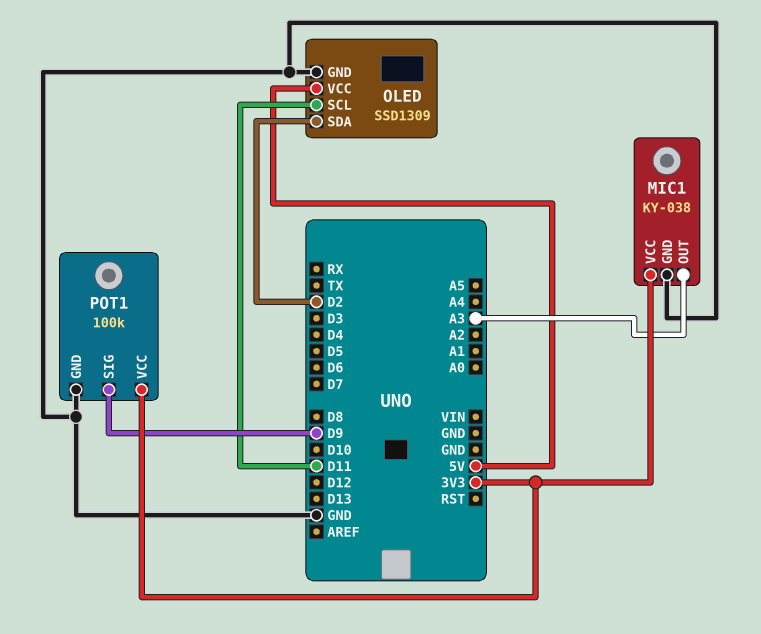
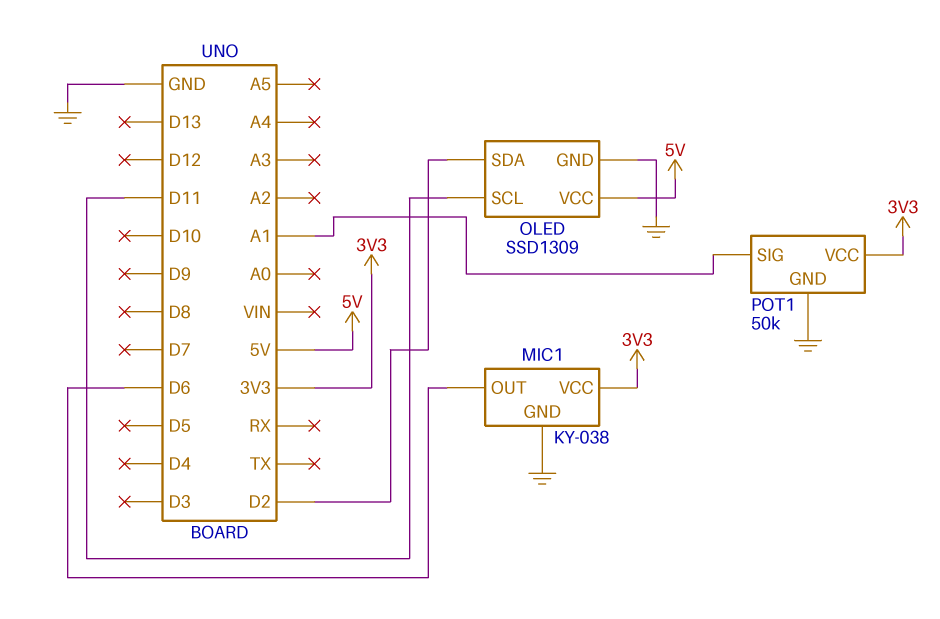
MIC1 pin OUT: A3 -> D6
POT1: 100k -> 50k
POT1 pin SIG: D9 -> A1

